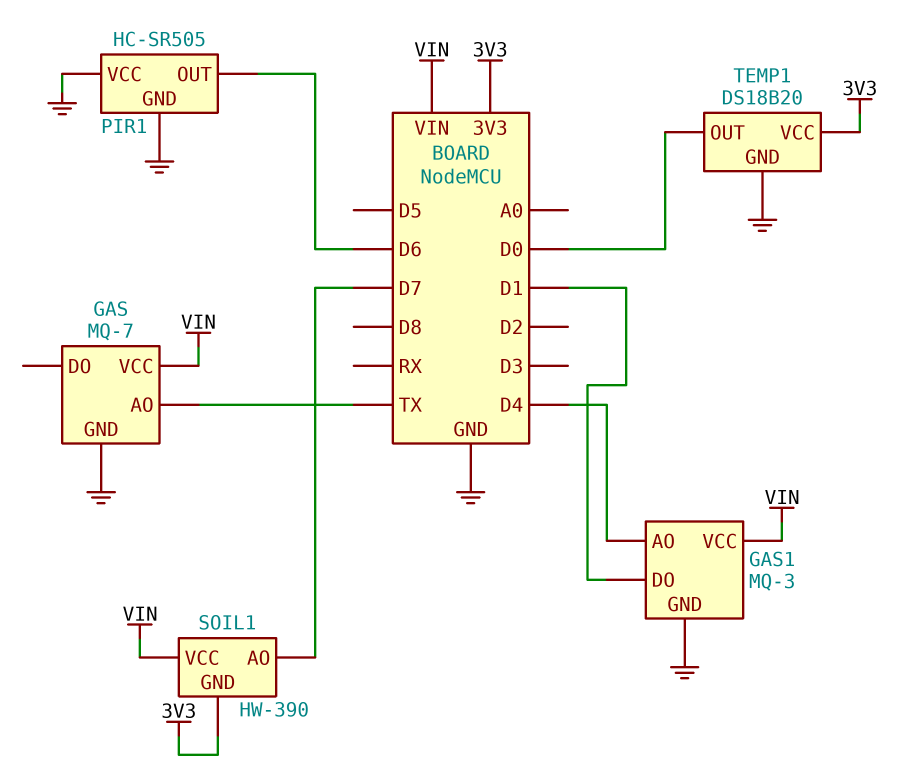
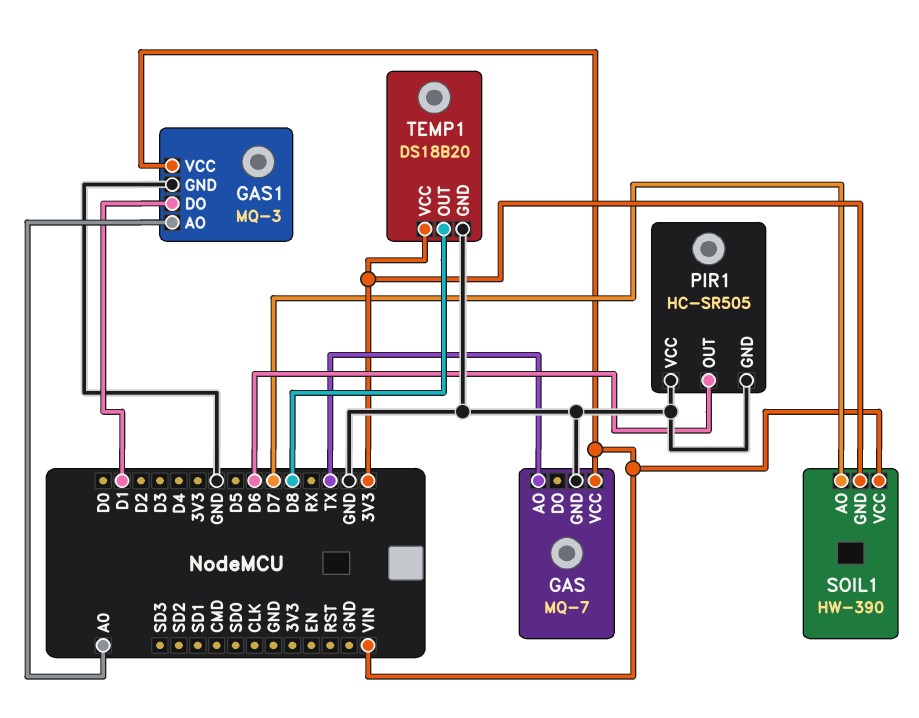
GAS1 pin AO: D4 -> A0
TEMP1 pin OUT: D0 -> D8

